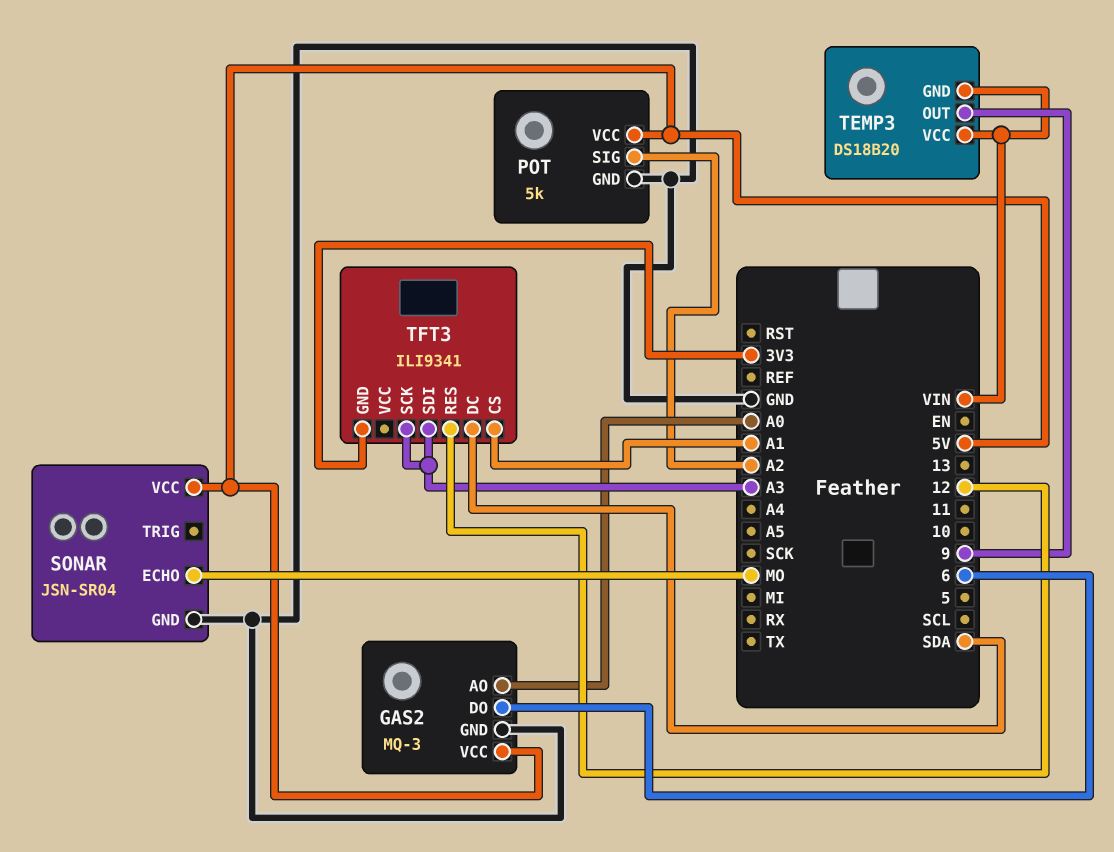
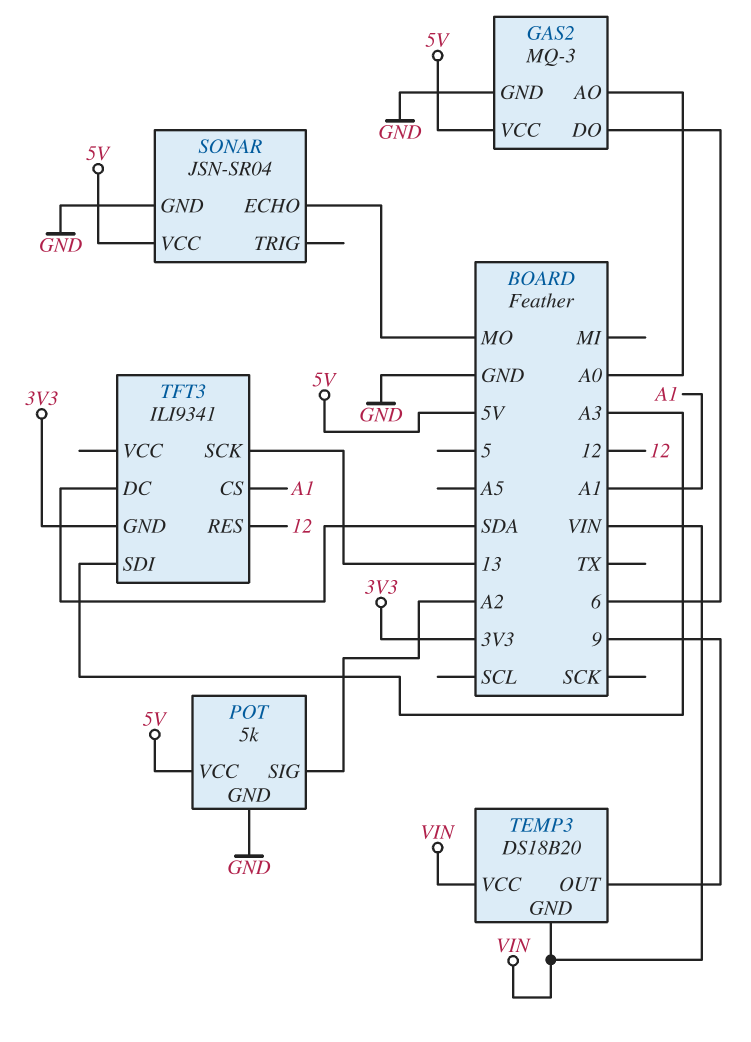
TFT3 pin SCK: A3 -> 13

